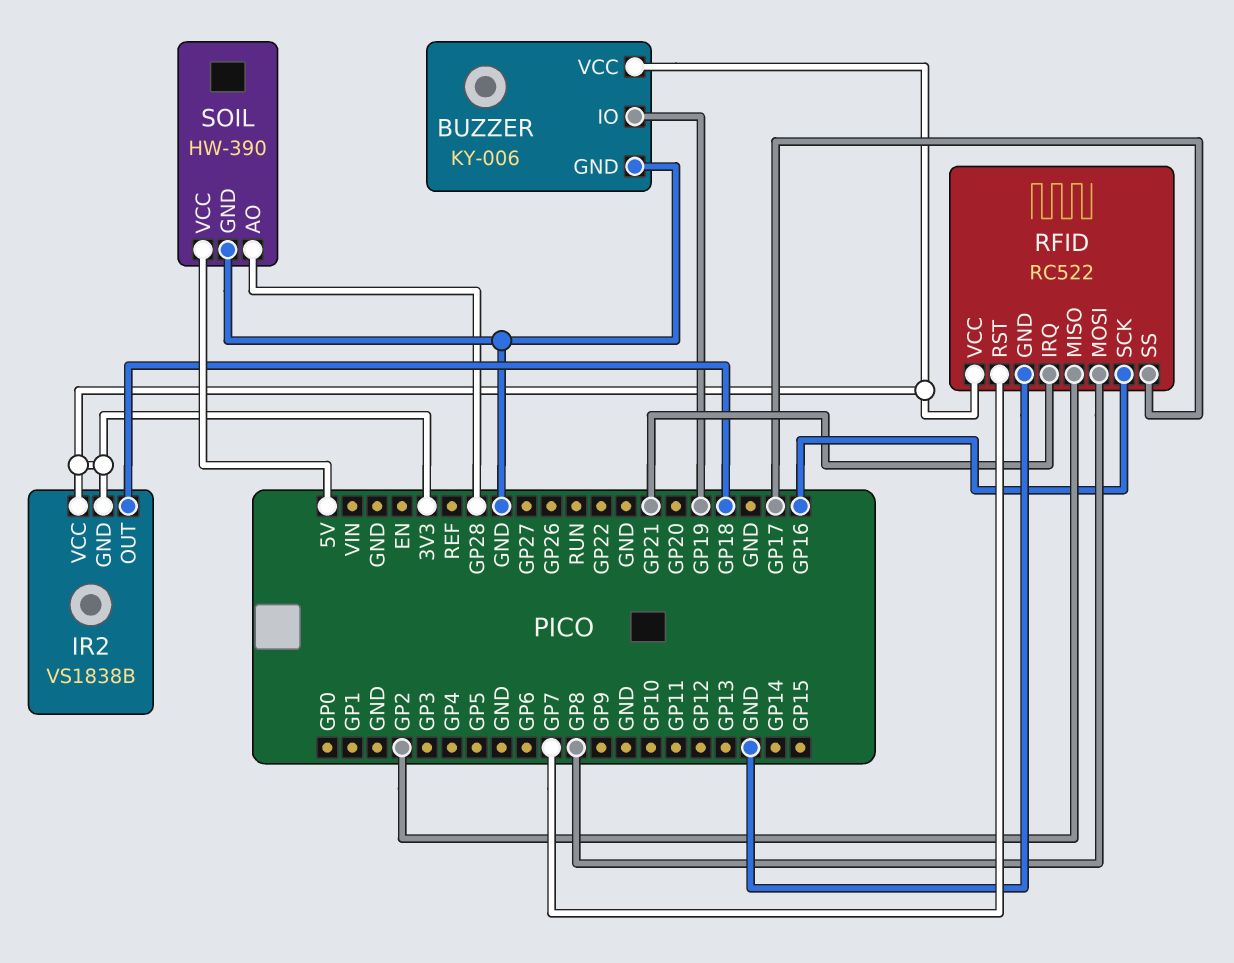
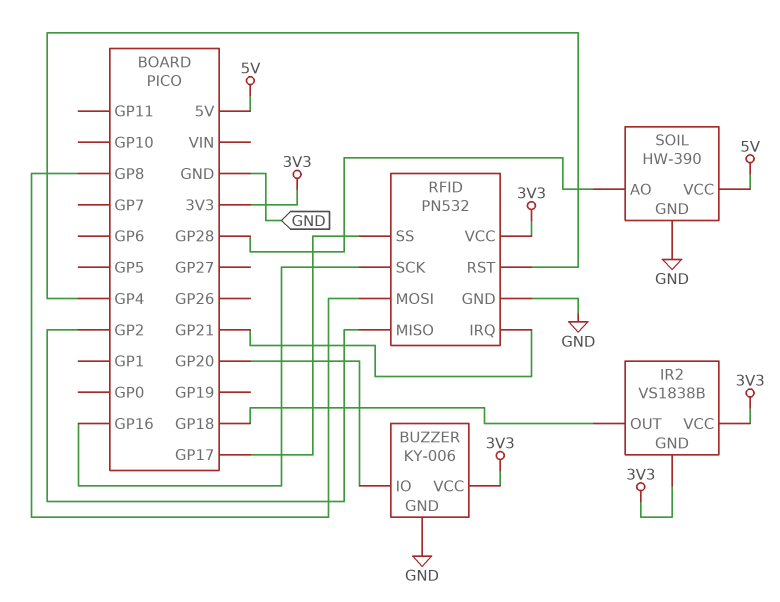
BUZZER pin IO: GP19 -> GP20
RFID: RC522 -> PN532
RFID pin RST: GP7 -> GP4

